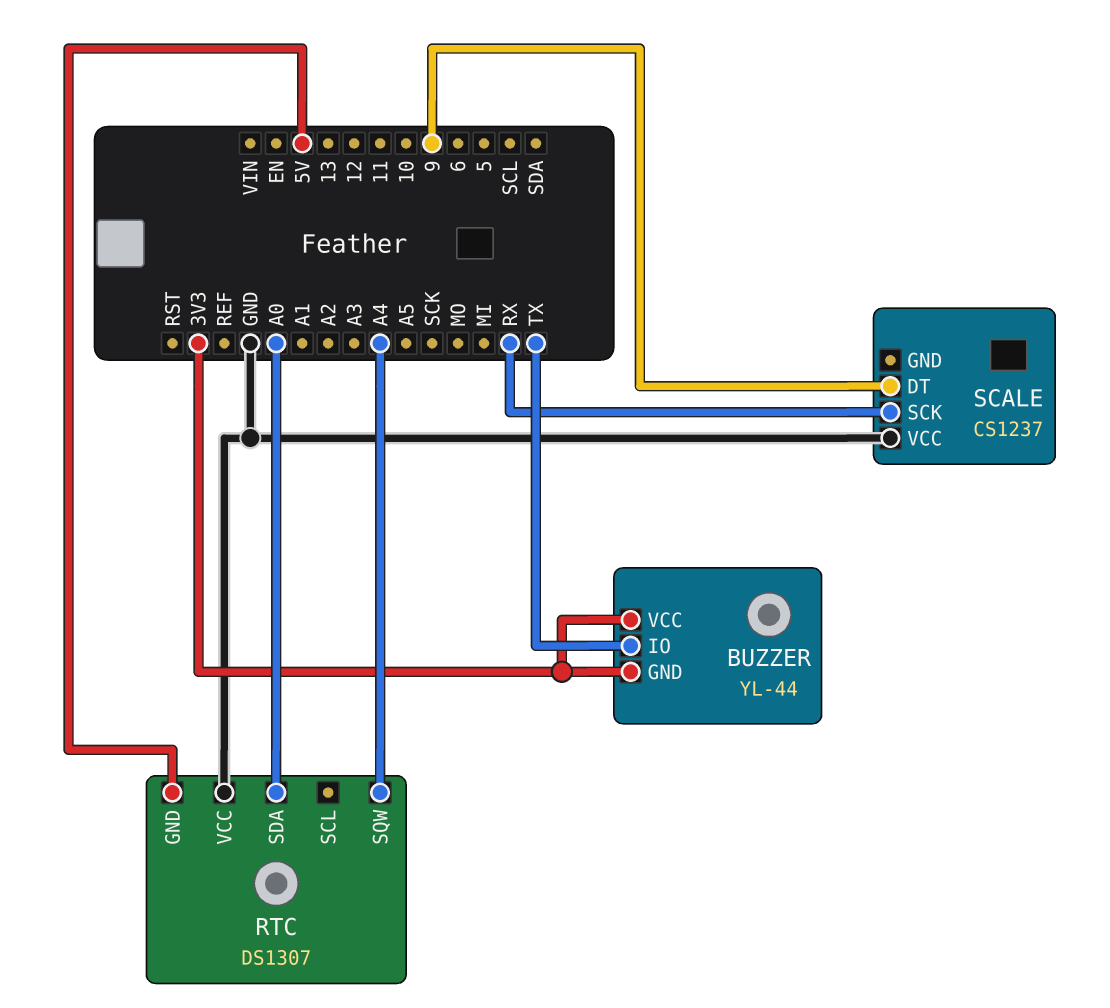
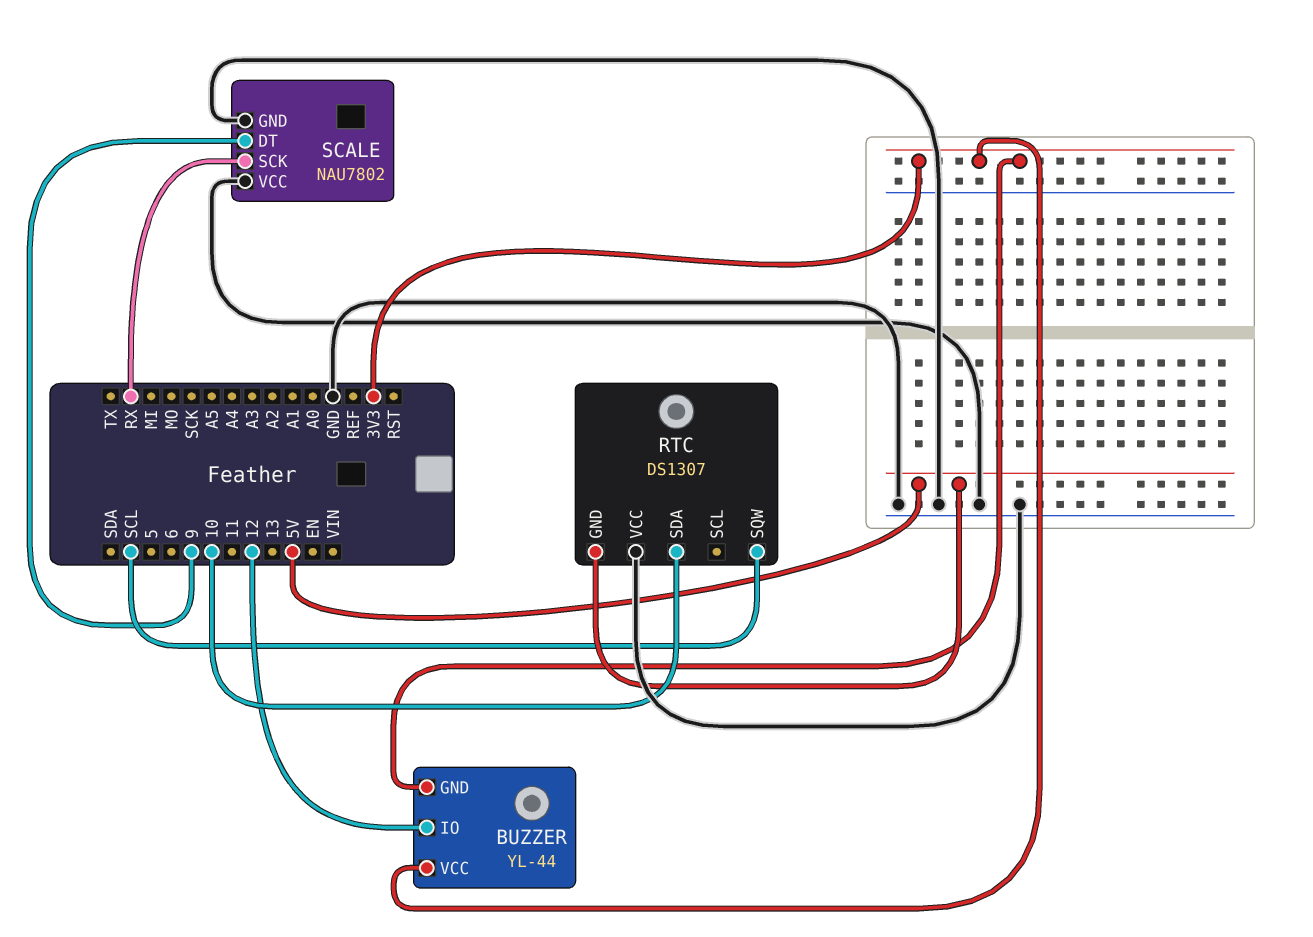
BUZZER pin IO: TX -> 12
RTC pin SDA: A0 -> 10
RTC pin SQW: A4 -> SCL
SCALE: CS1237 -> NAU7802
SCALE pin GND: none -> GND

